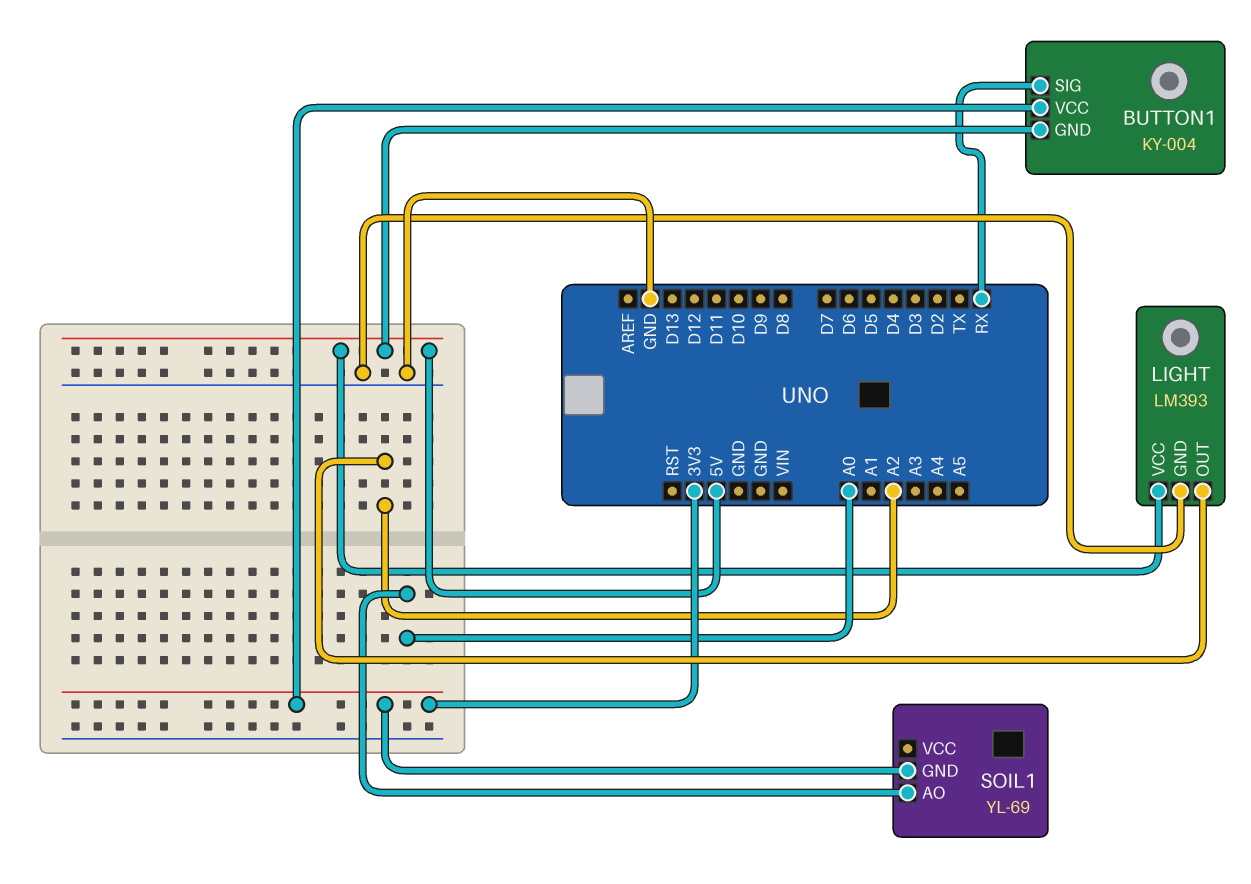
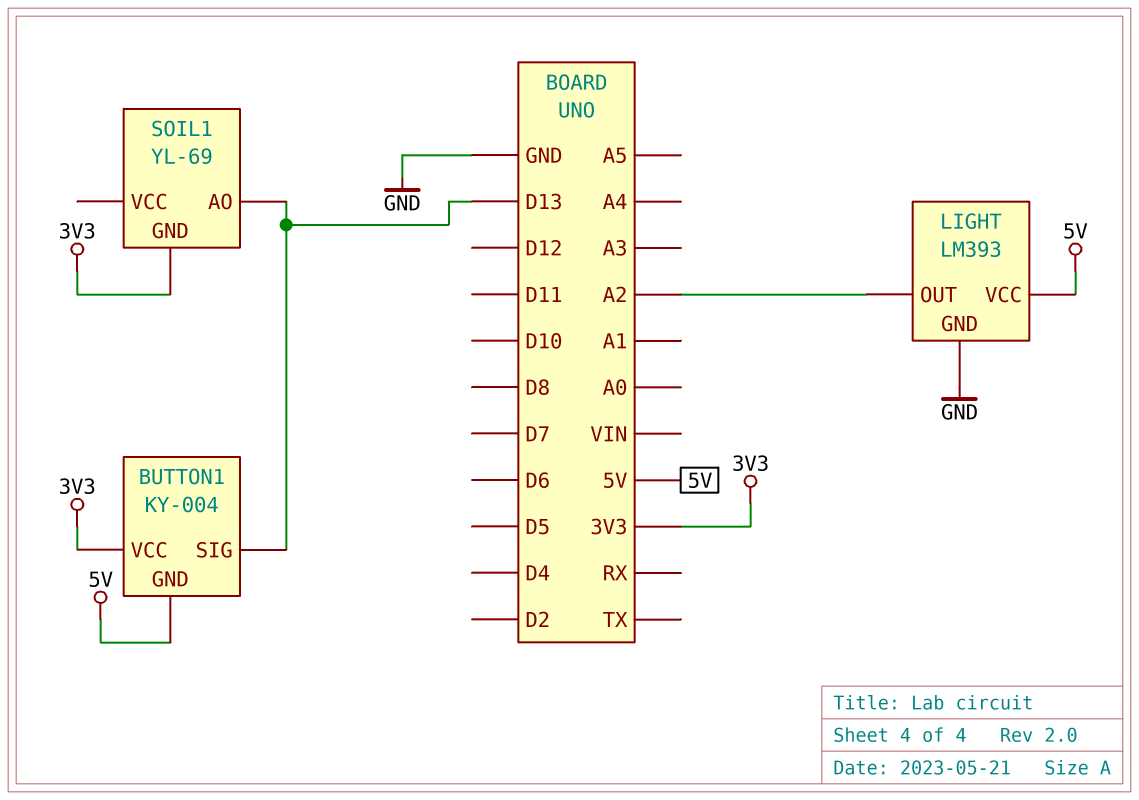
BUTTON1 pin SIG: RX -> D13
SOIL1 pin AO: A0 -> D13

